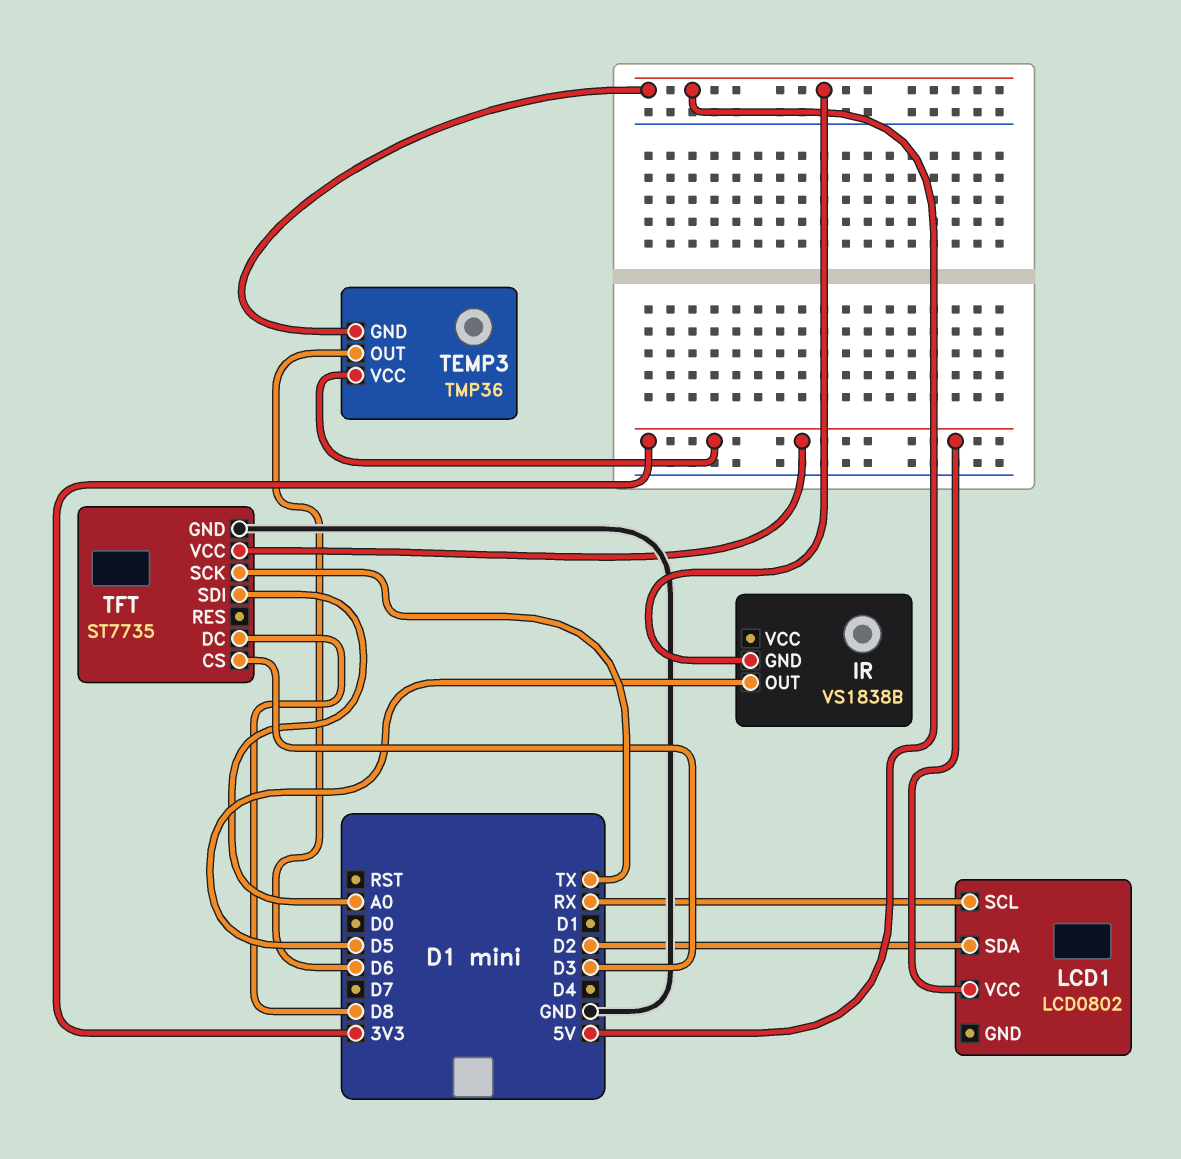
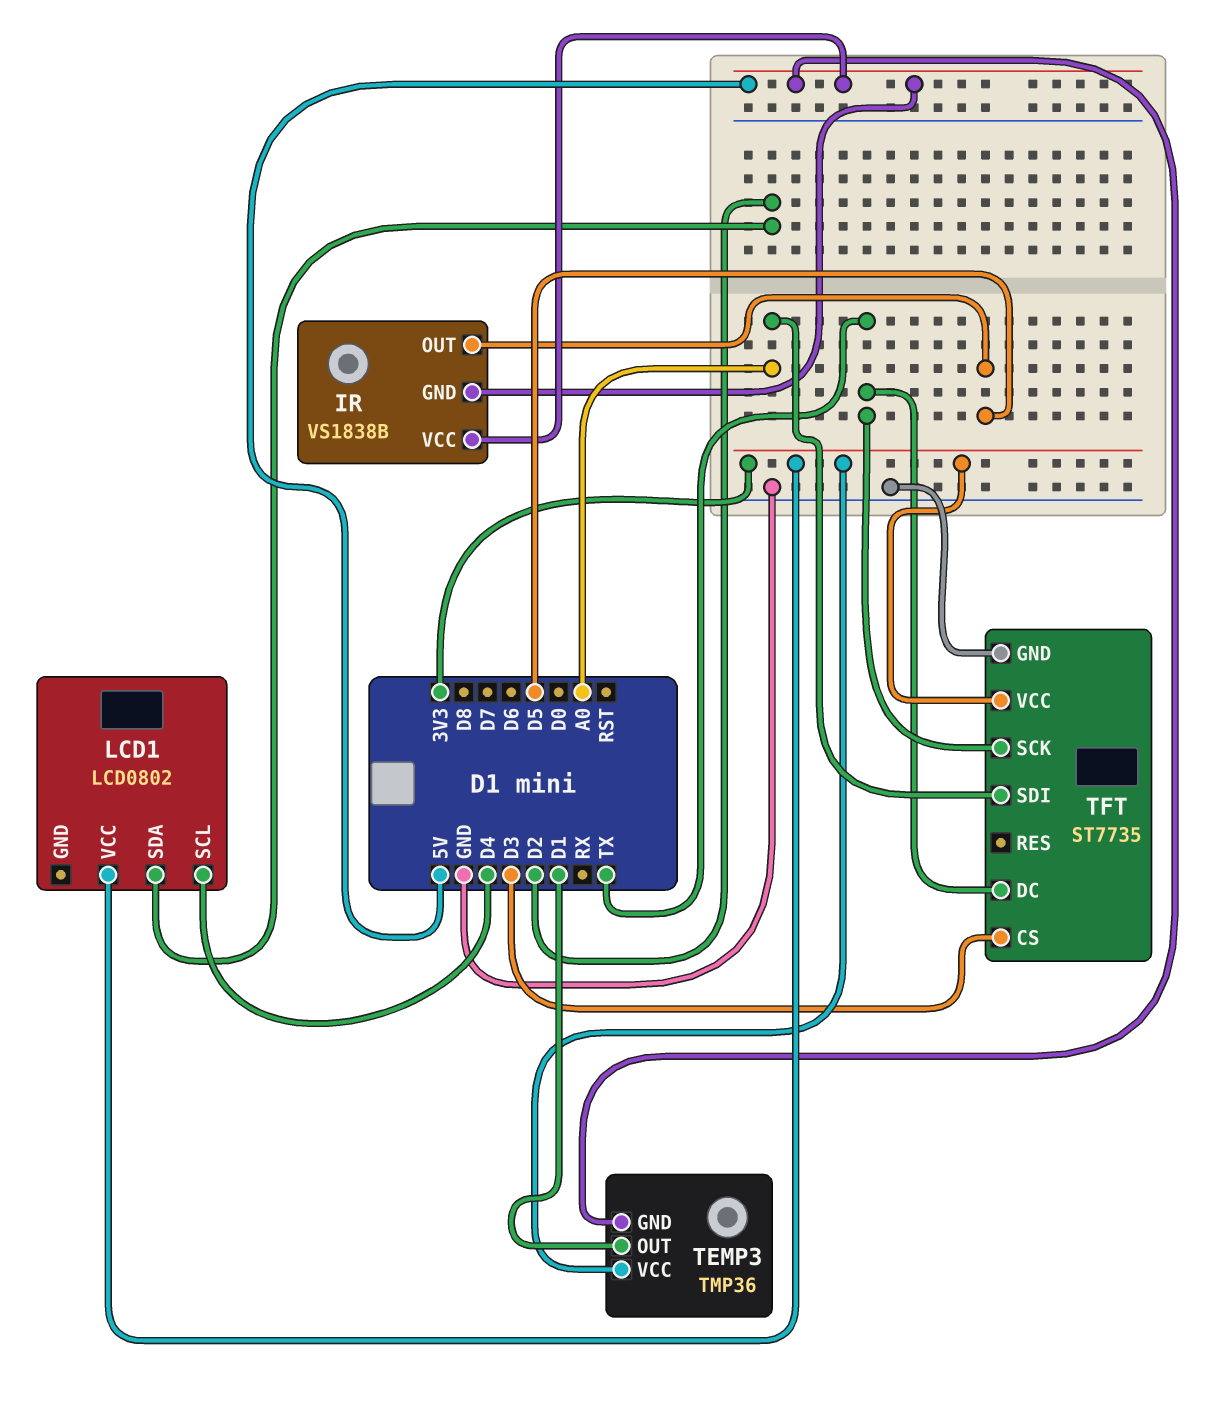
IR pin VCC: none -> 5V
LCD1 pin SCL: RX -> D4
TEMP3 pin OUT: D6 -> D1
TFT pin DC: D8 -> TX

